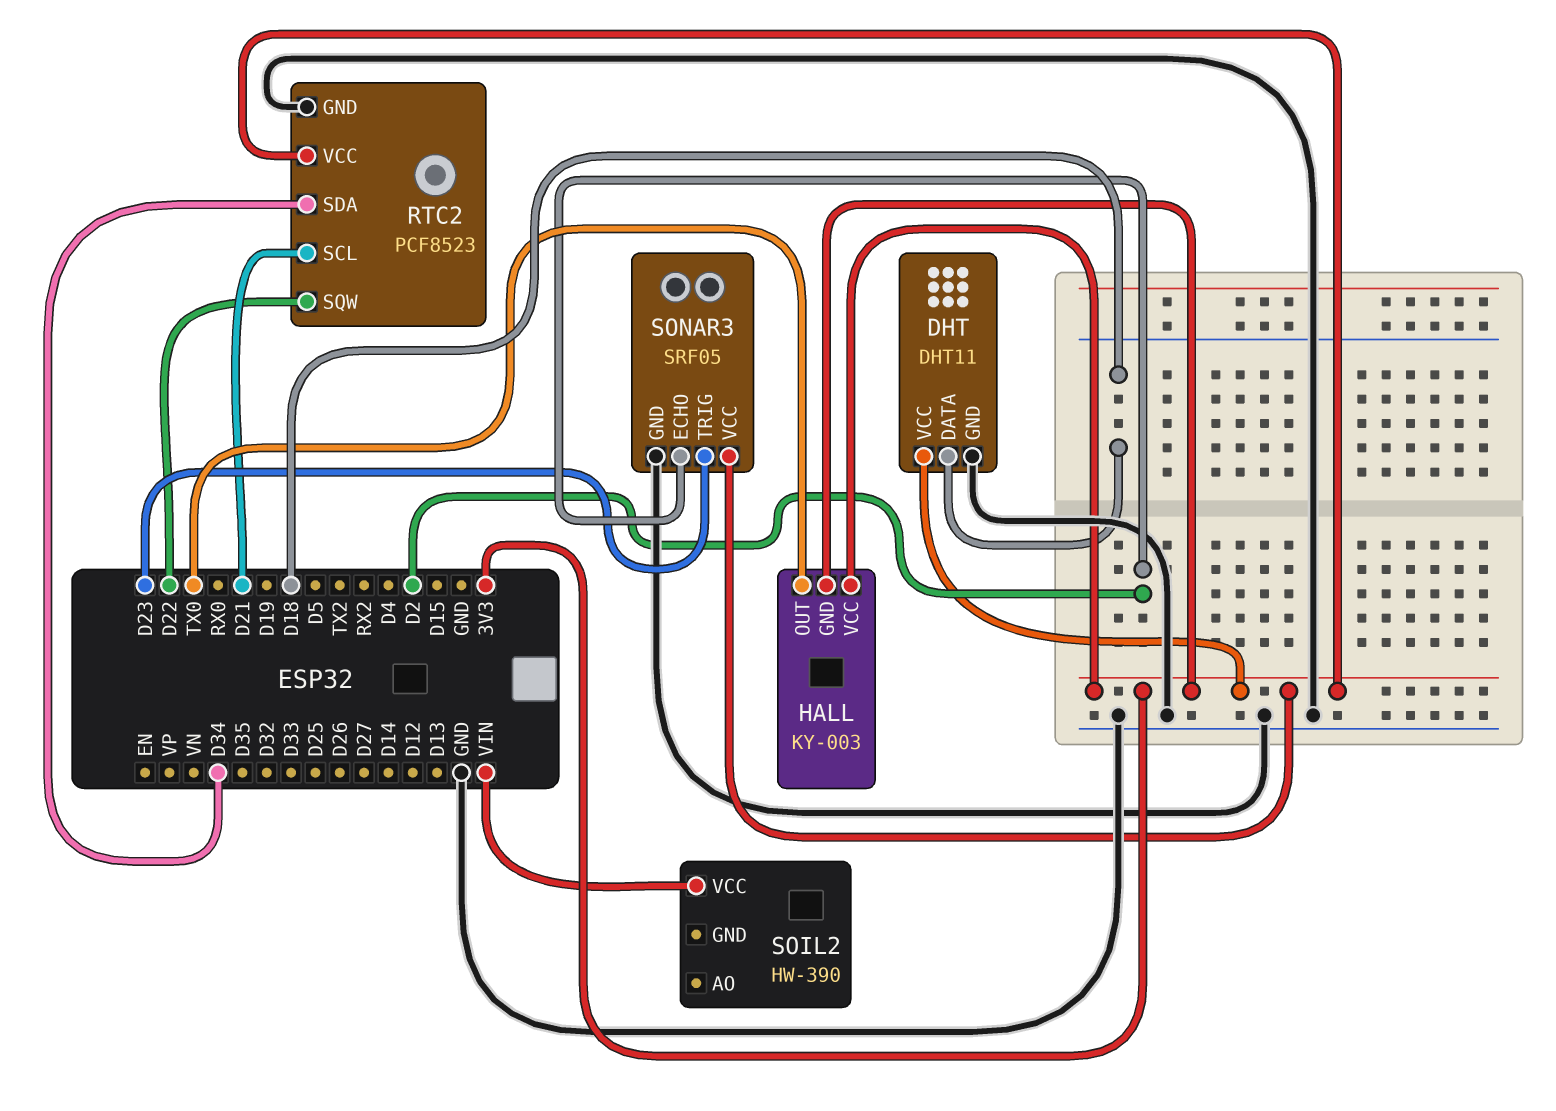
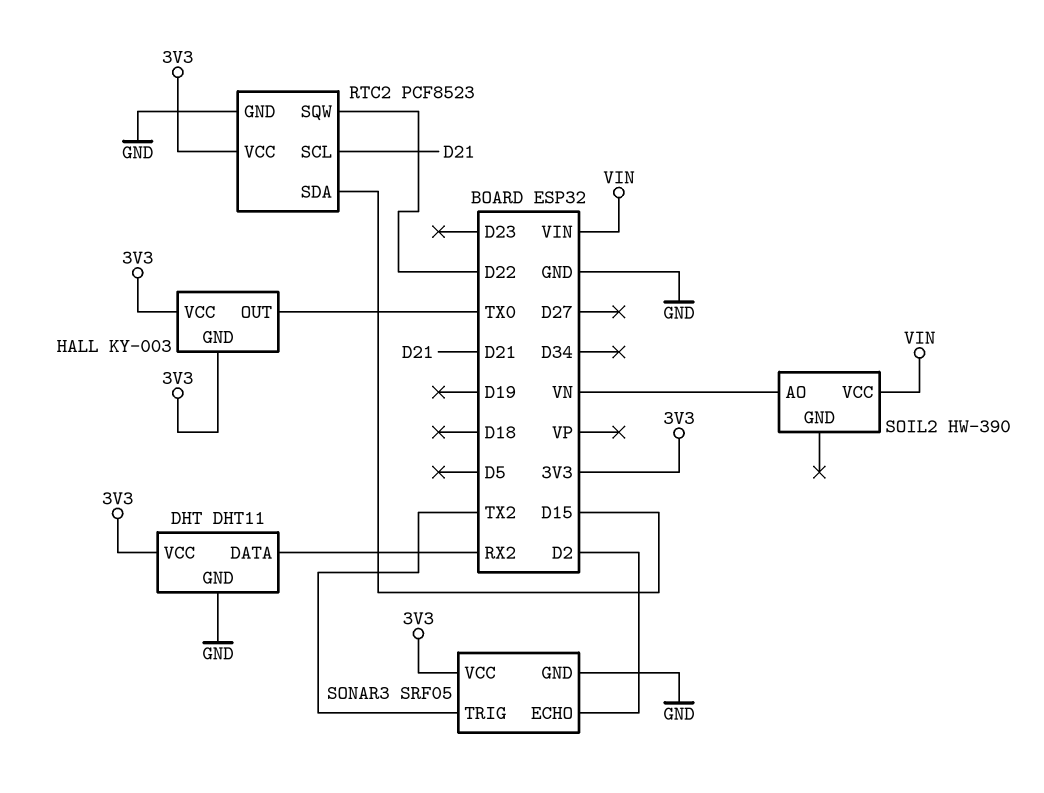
DHT pin DATA: D18 -> RX2
RTC2 pin SDA: D34 -> D15
SOIL2 pin AO: none -> VN
SONAR3 pin TRIG: D23 -> TX2

